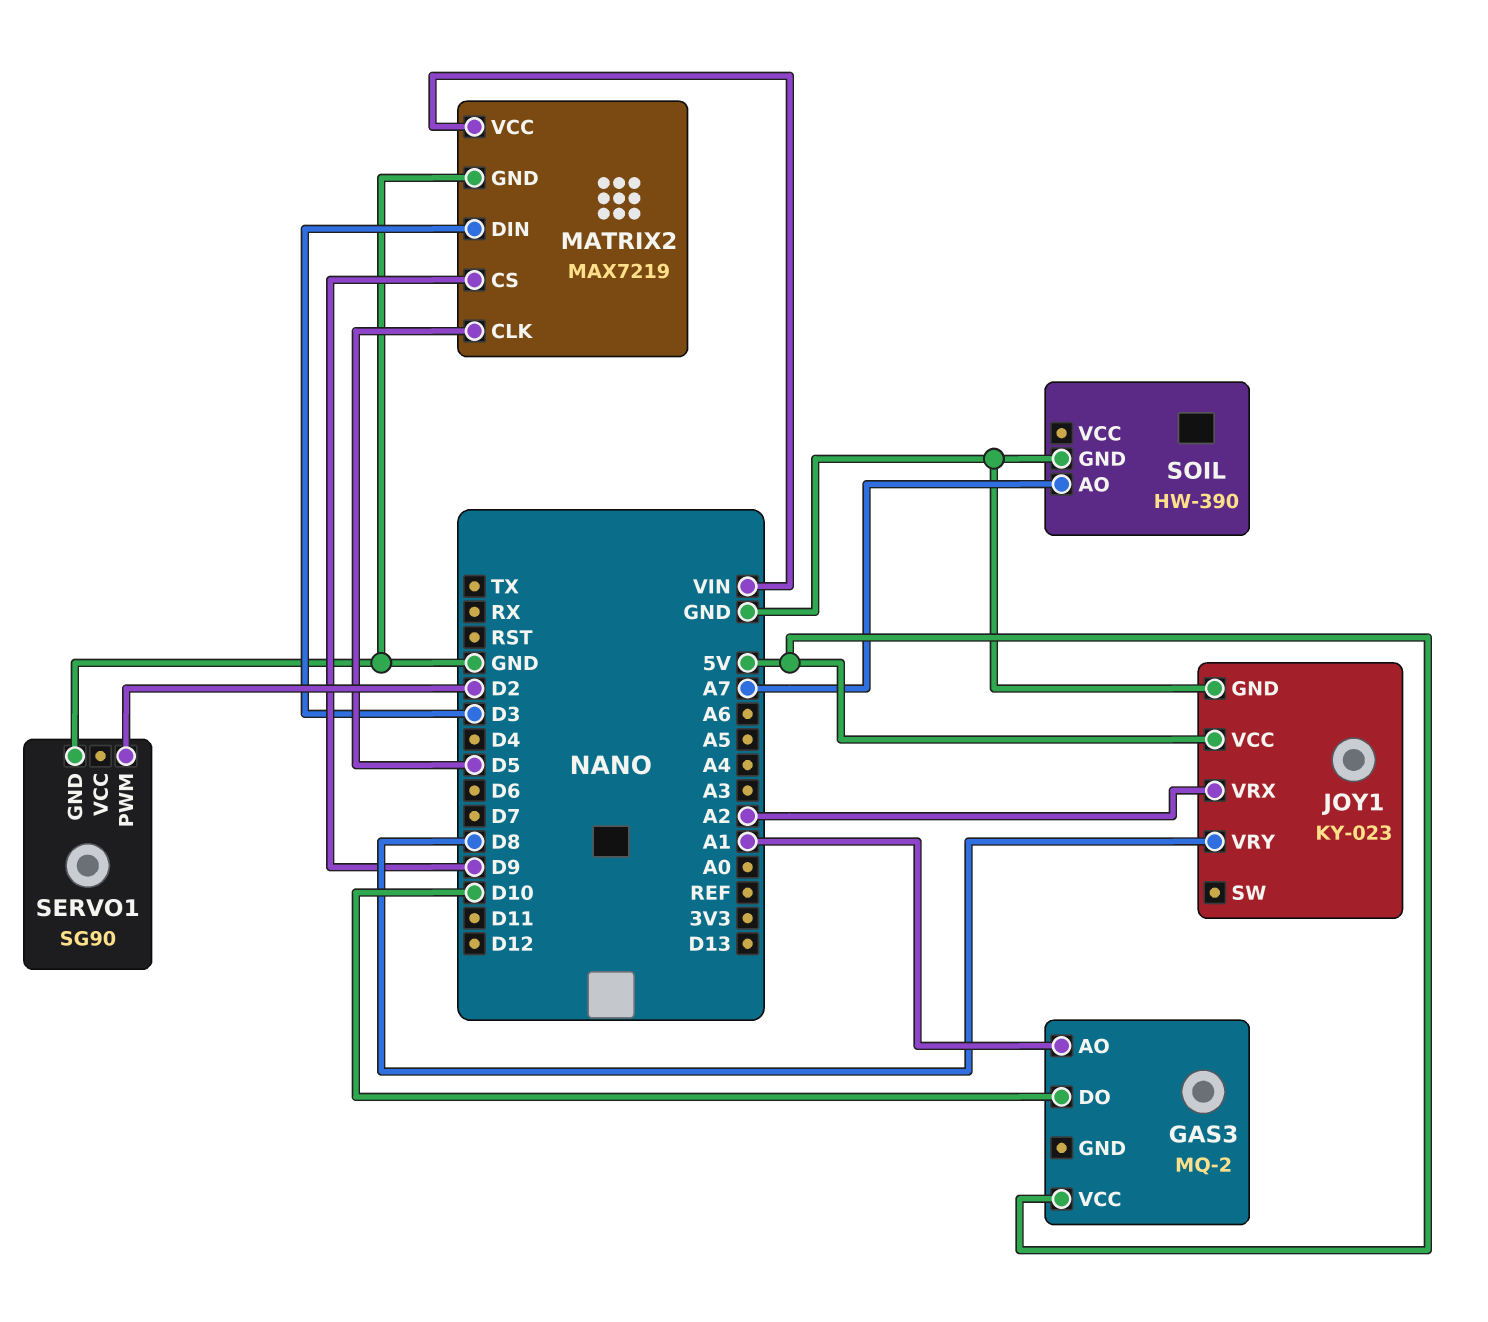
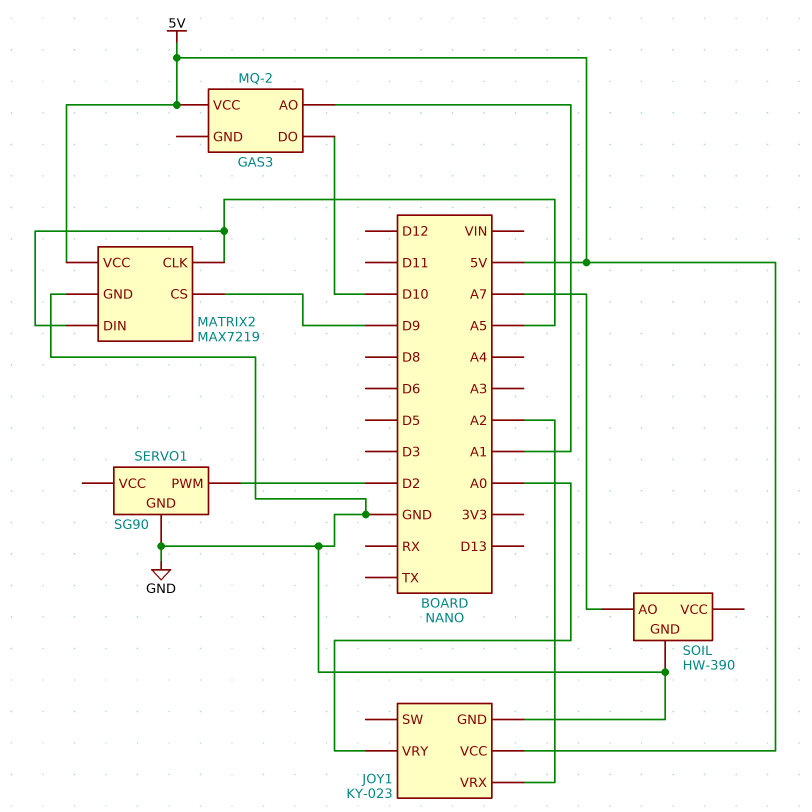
JOY1 pin VRY: D8 -> A0
MATRIX2 pin CLK: D5 -> A5
MATRIX2 pin DIN: D3 -> A5
MATRIX2 pin VCC: VIN -> 5V

